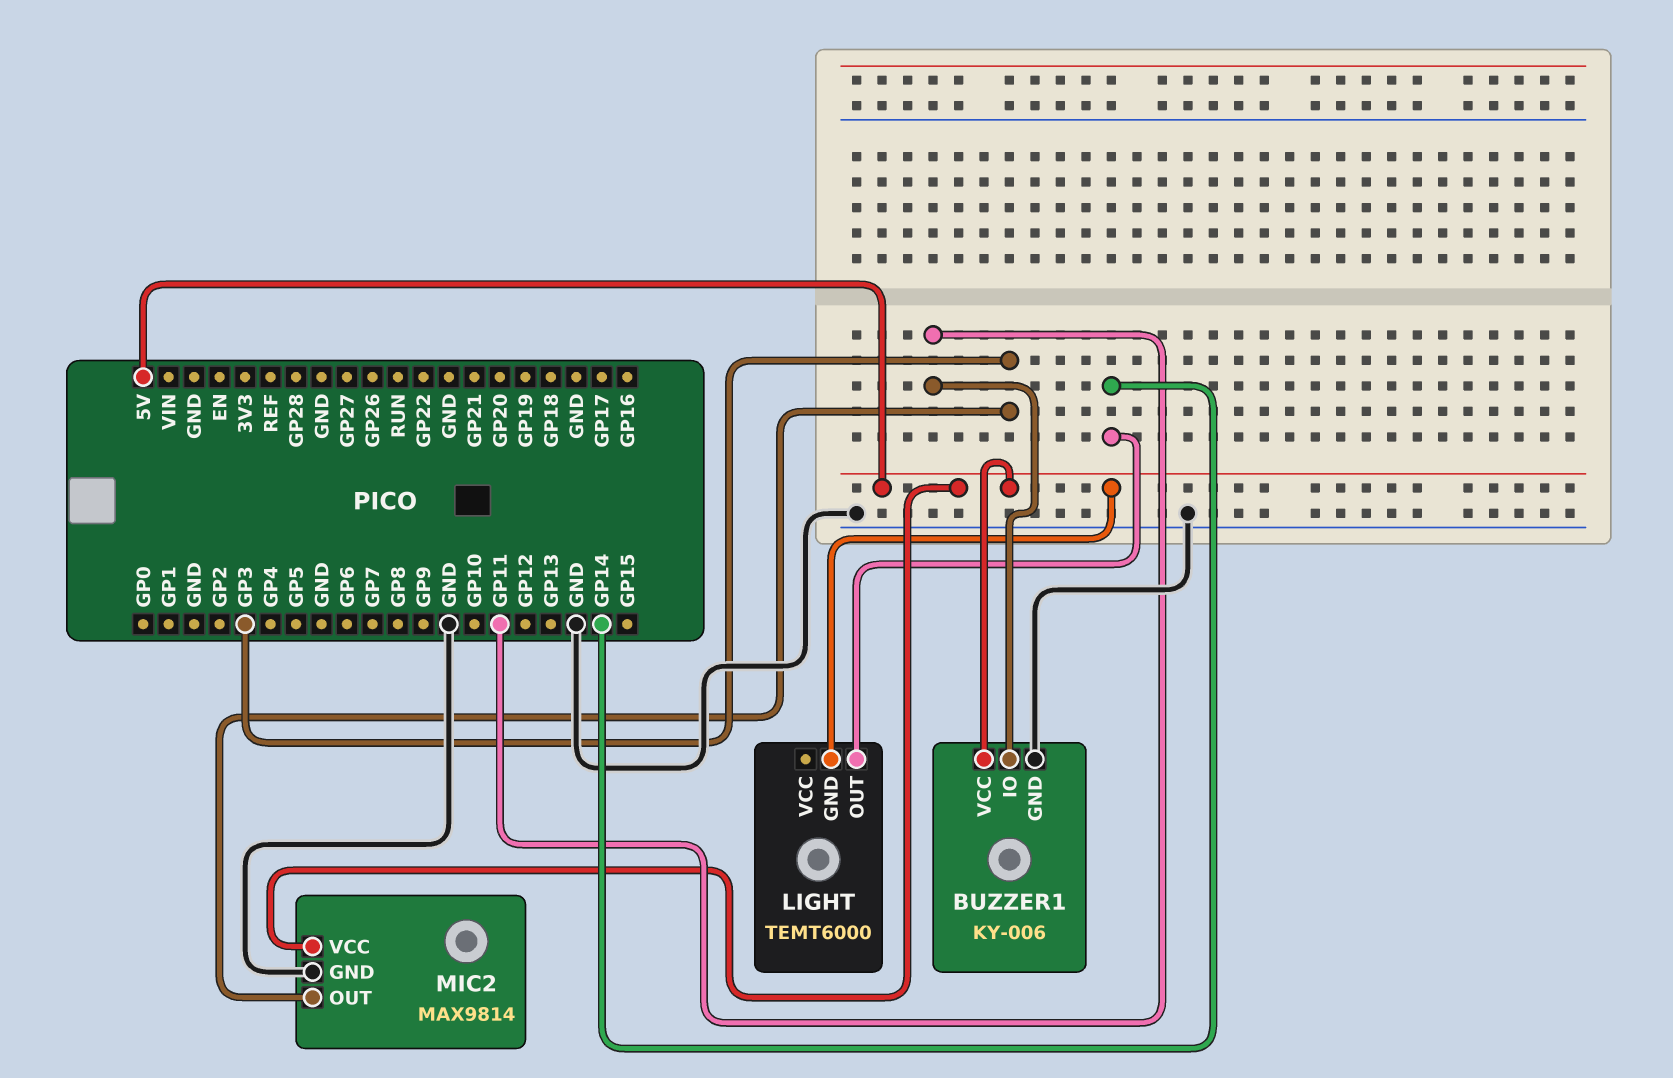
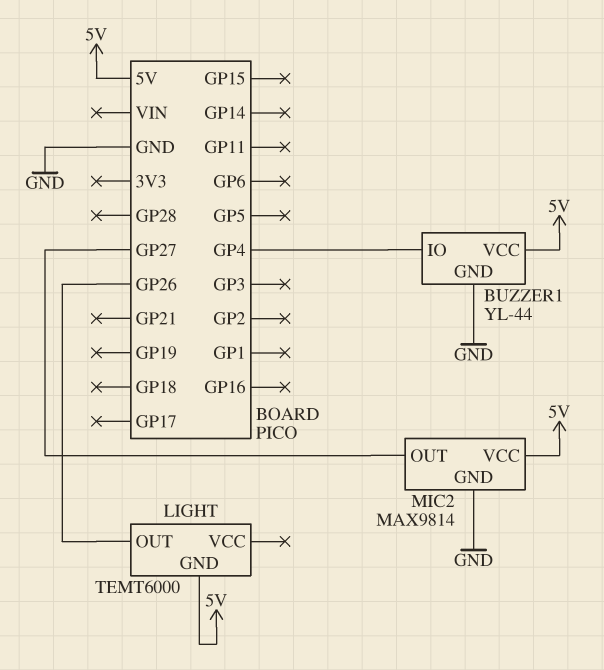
BUZZER1: KY-006 -> YL-44
BUZZER1 pin IO: GP11 -> GP4
LIGHT pin OUT: GP14 -> GP26
MIC2 pin OUT: GP3 -> GP27

